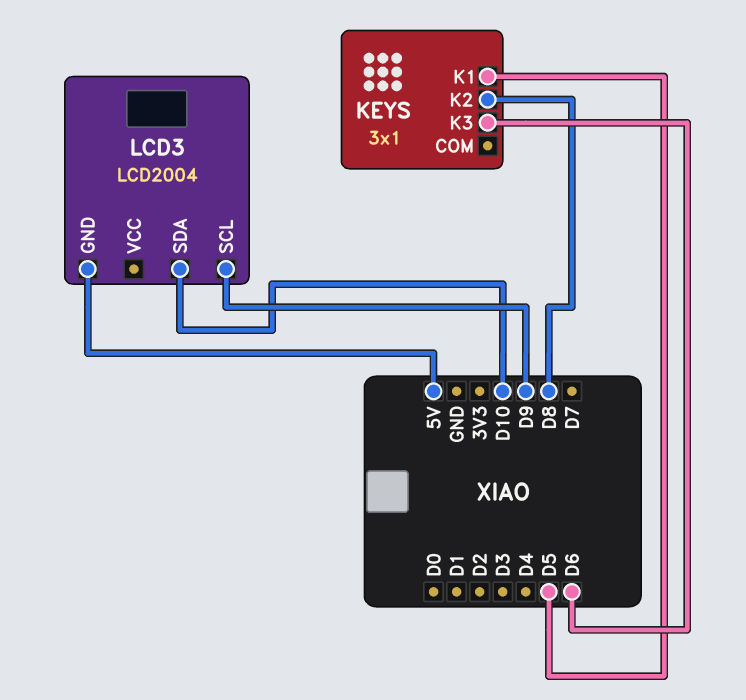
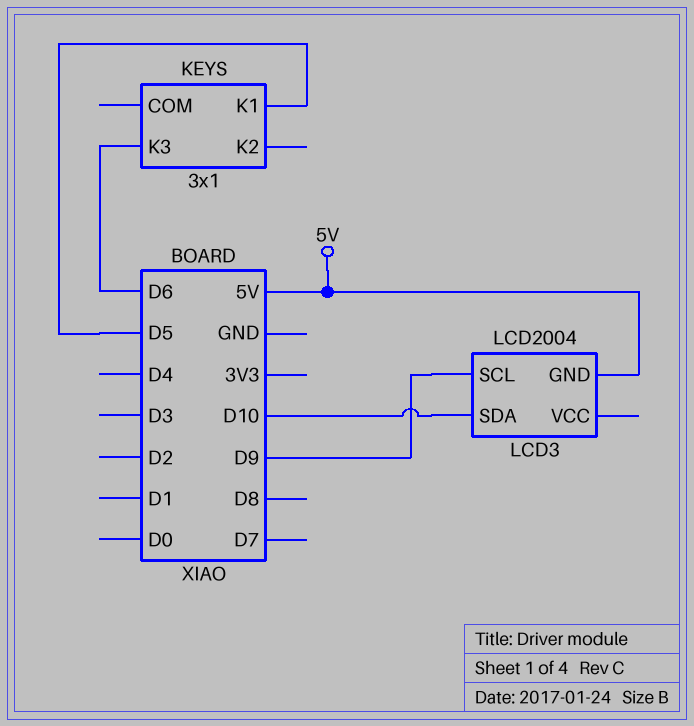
KEYS pin K2: D8 -> none

